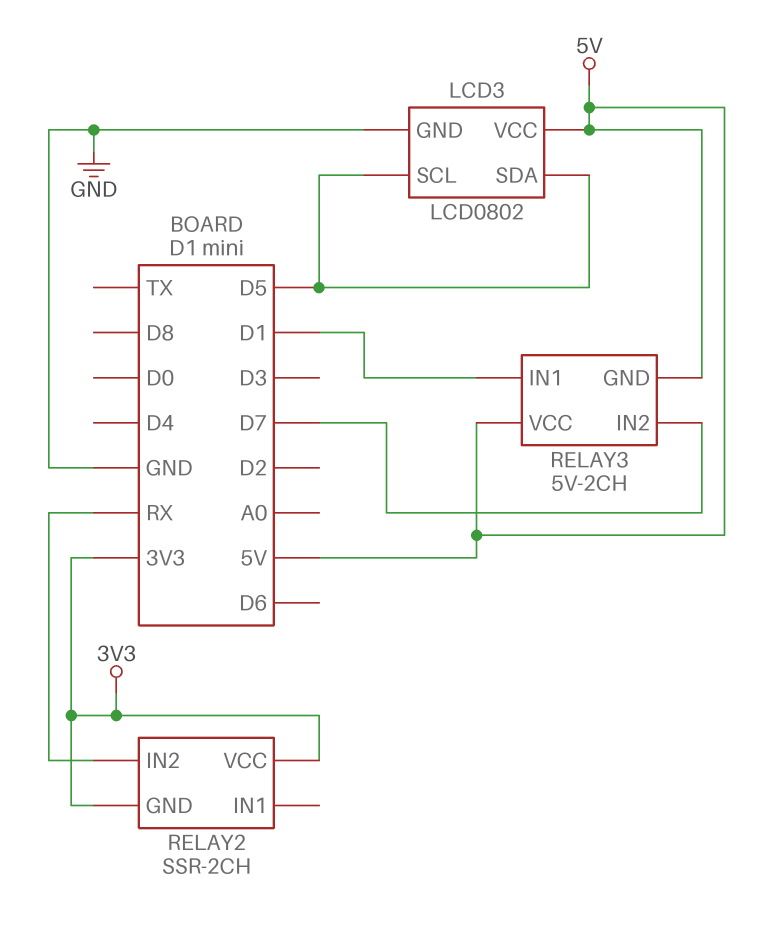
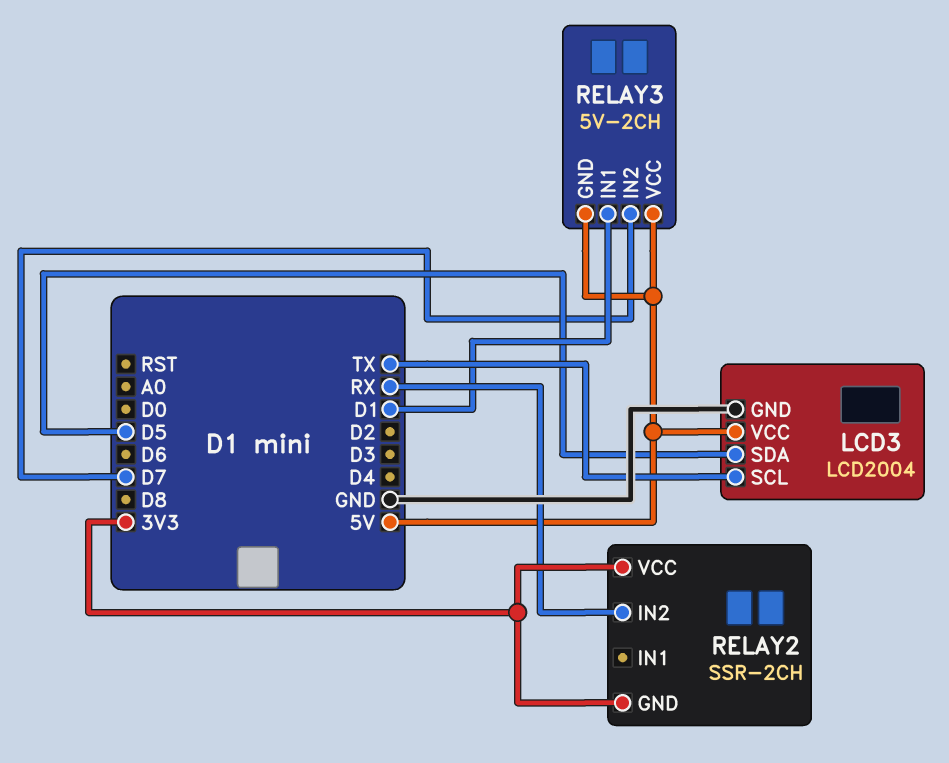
LCD3: LCD0802 -> LCD2004
LCD3 pin SCL: D5 -> TX

